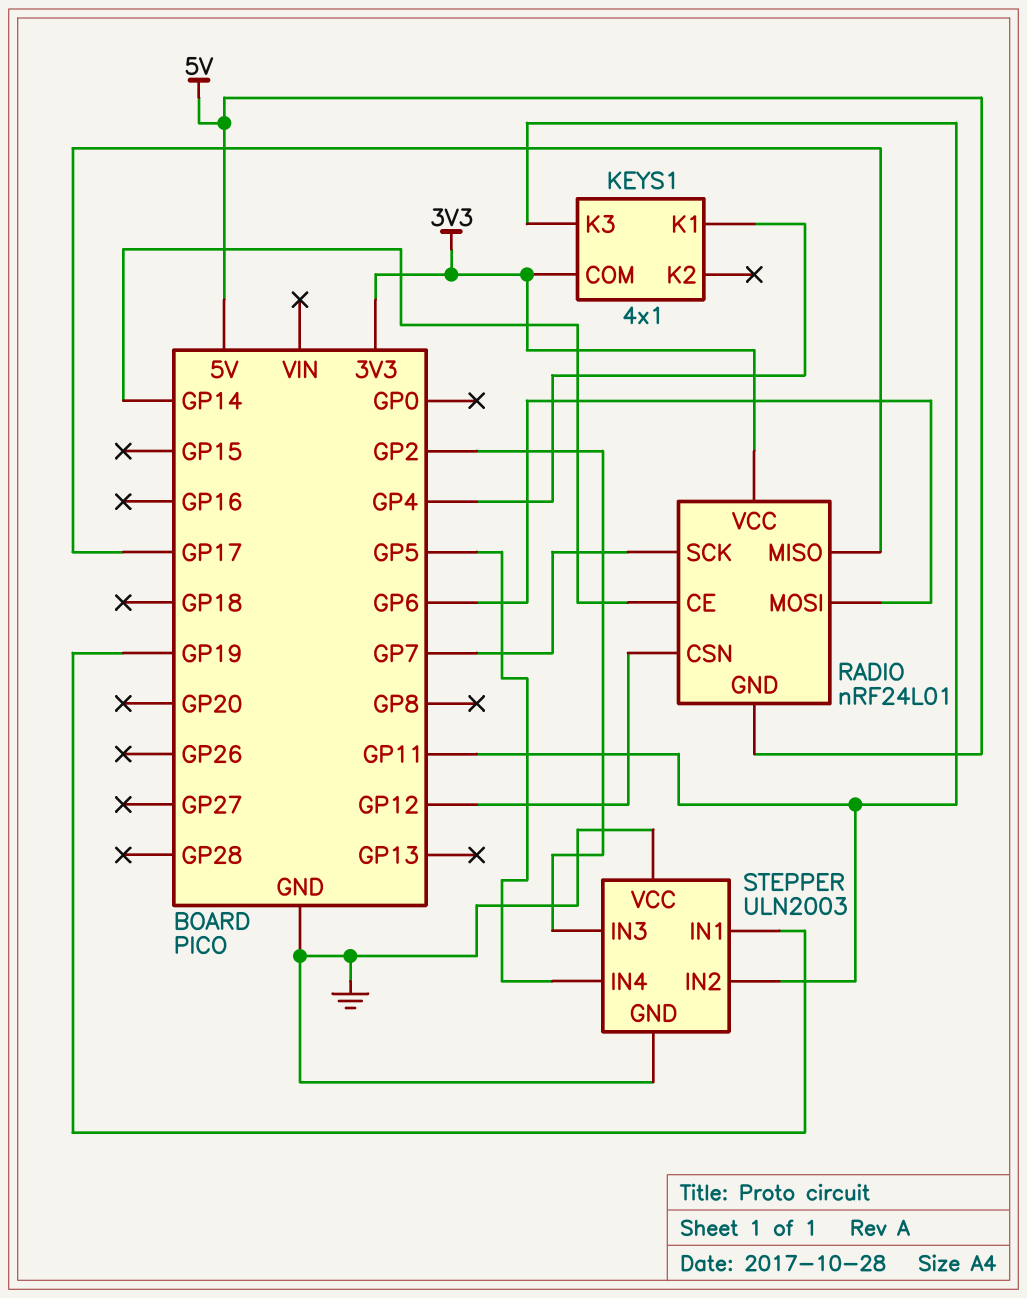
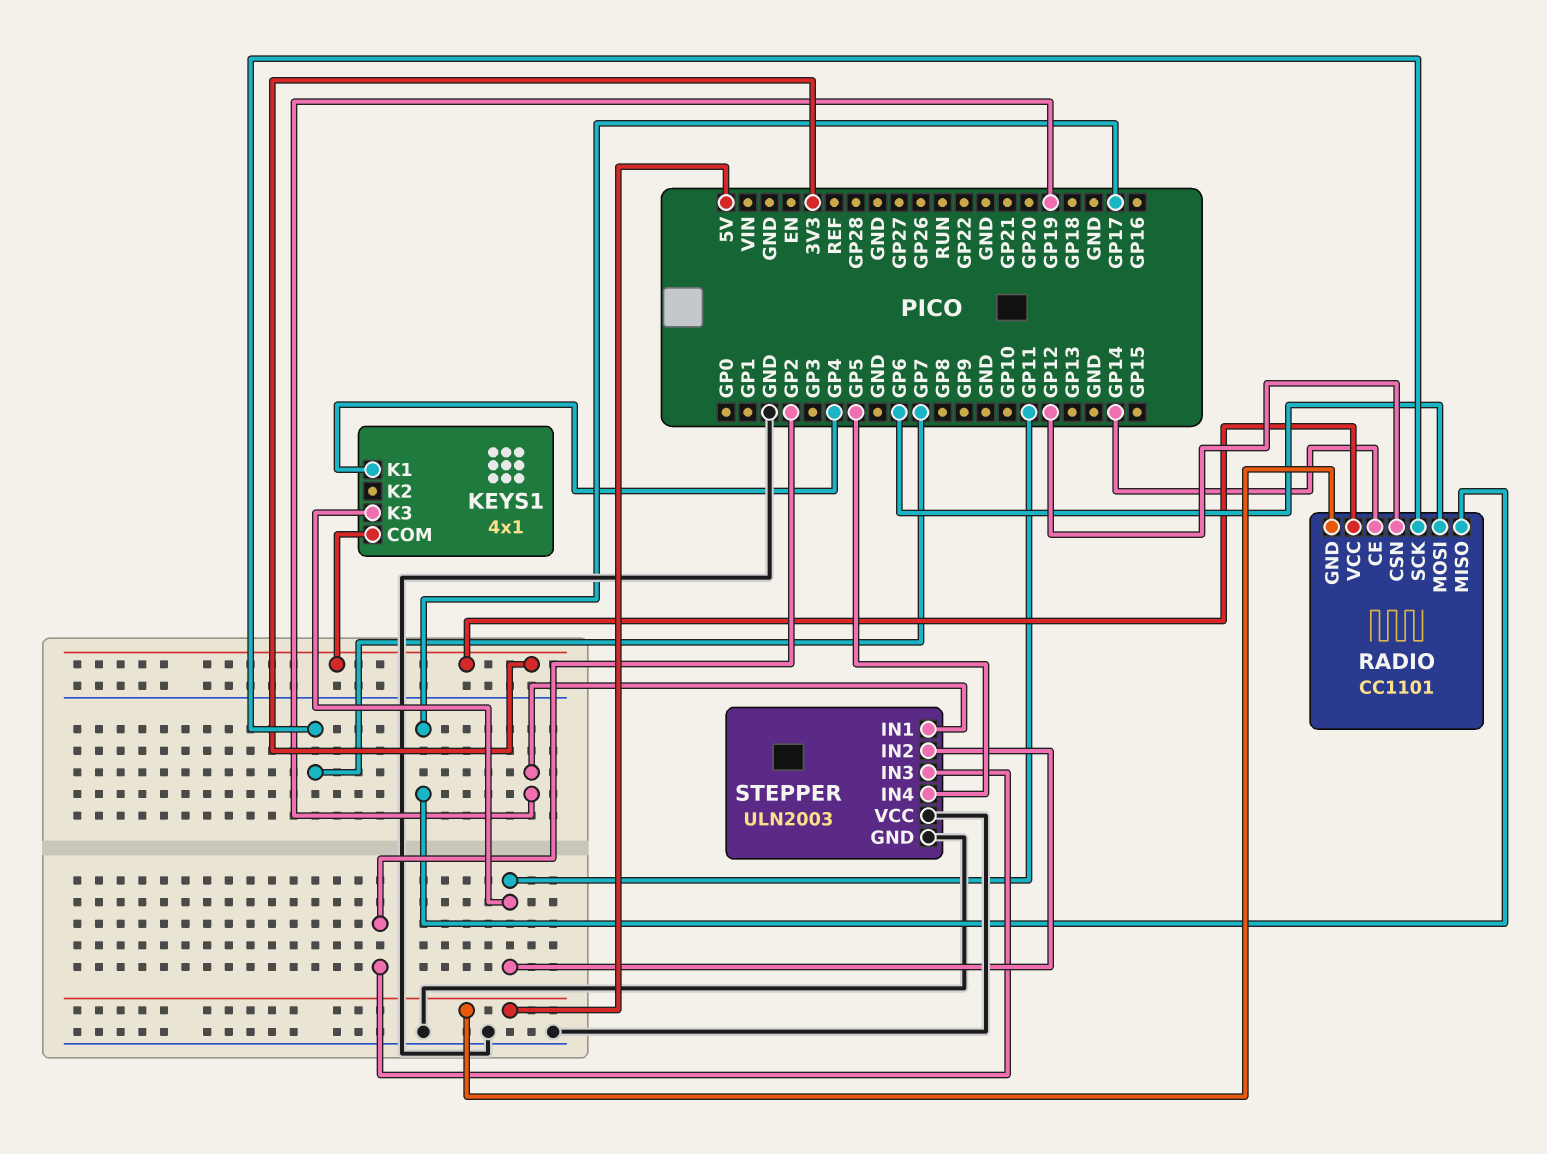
RADIO: nRF24L01 -> CC1101

